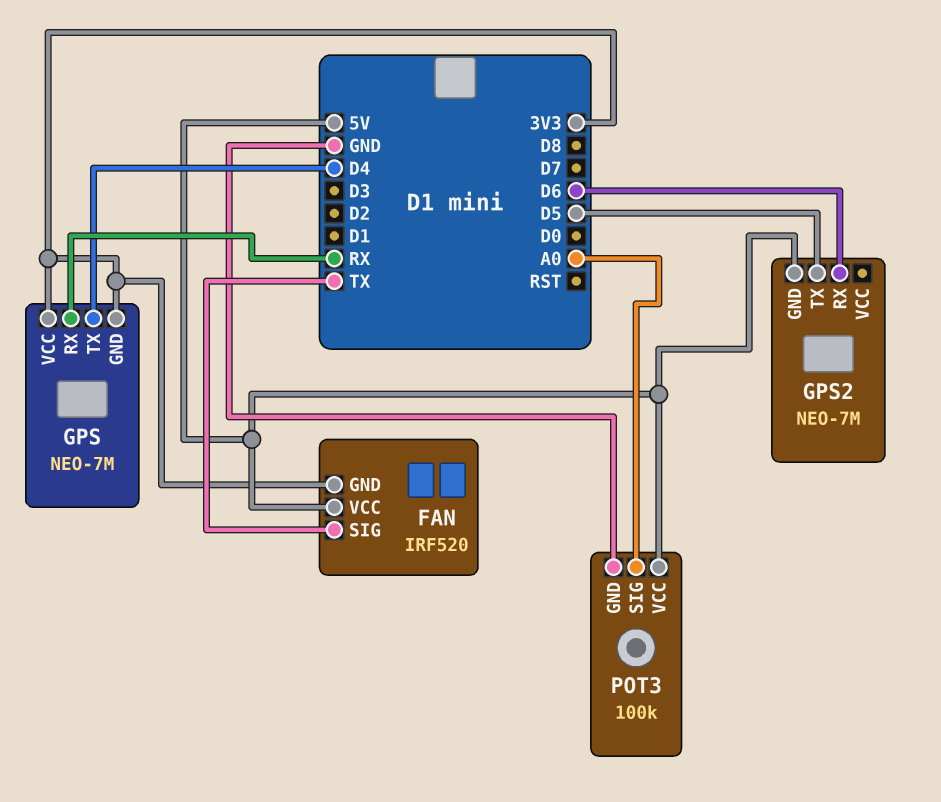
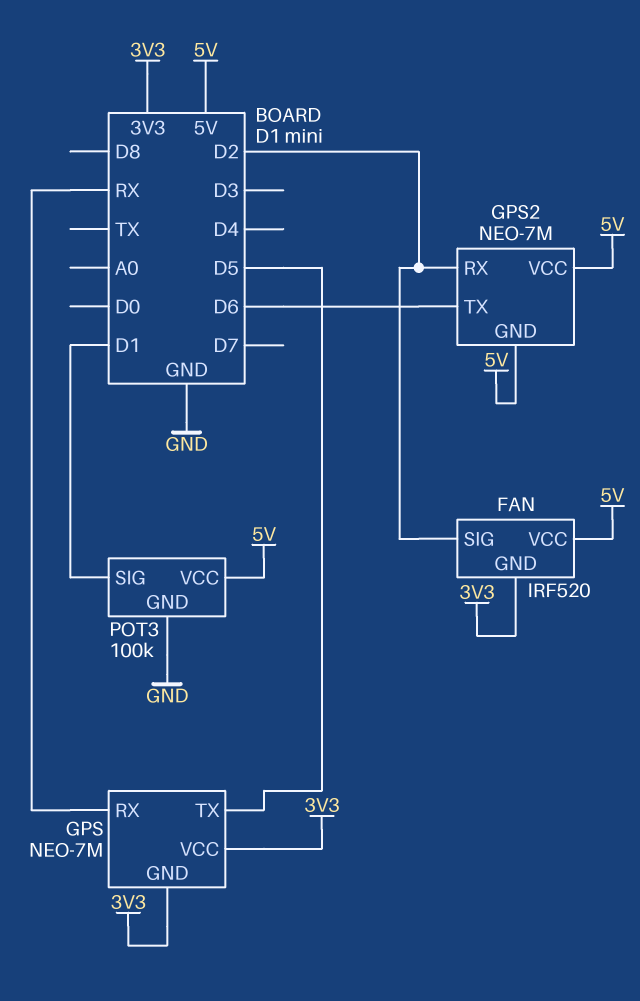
FAN pin SIG: TX -> D2
GPS pin TX: D4 -> D5
GPS2 pin RX: D6 -> D2
GPS2 pin TX: D5 -> D6
GPS2 pin VCC: none -> 5V
POT3 pin SIG: A0 -> D1

